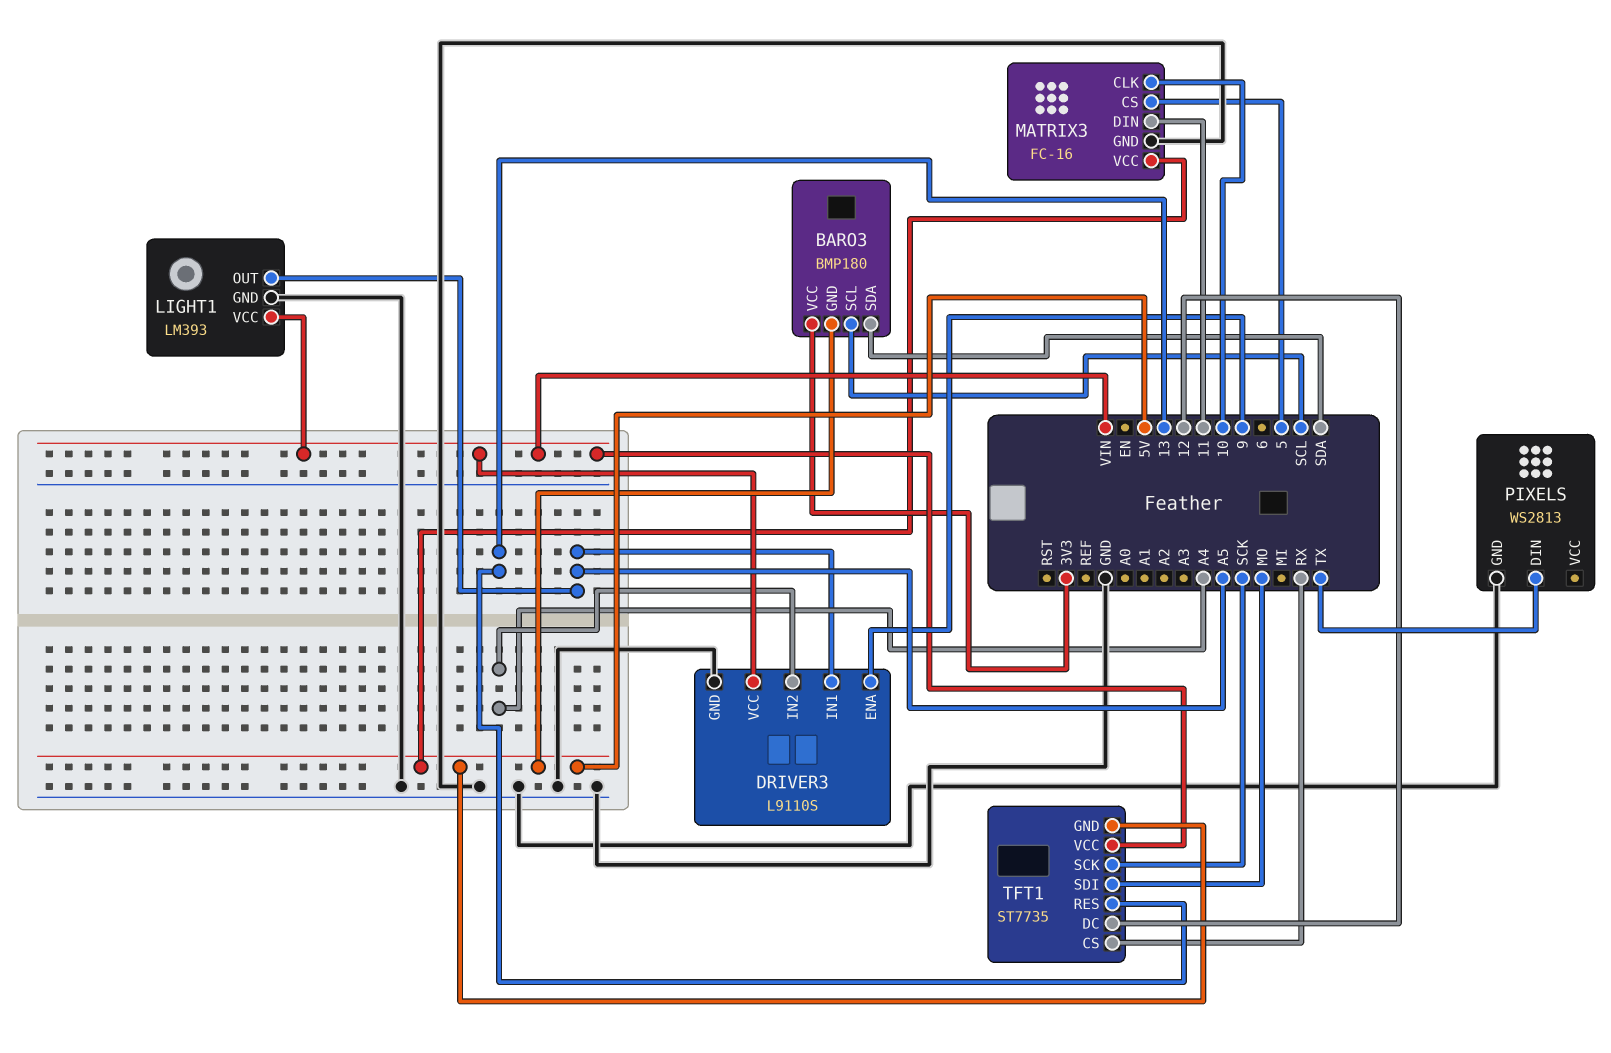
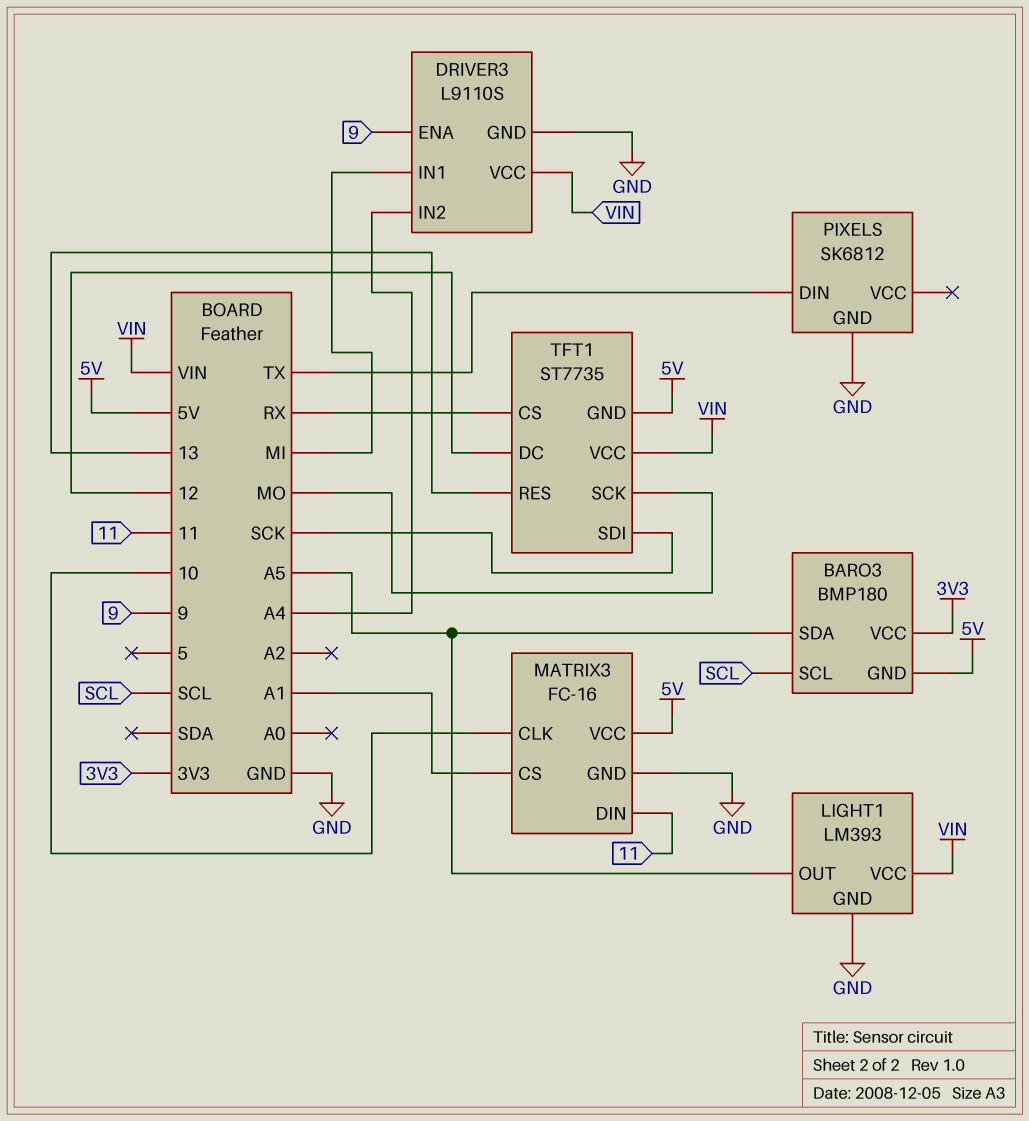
BARO3 pin SDA: SDA -> A5
DRIVER3 pin IN1: A5 -> MI
MATRIX3 pin CS: 5 -> A1
PIXELS: WS2813 -> SK6812
TFT1 pin SCK: SCK -> MO
TFT1 pin SDI: MO -> SCK

